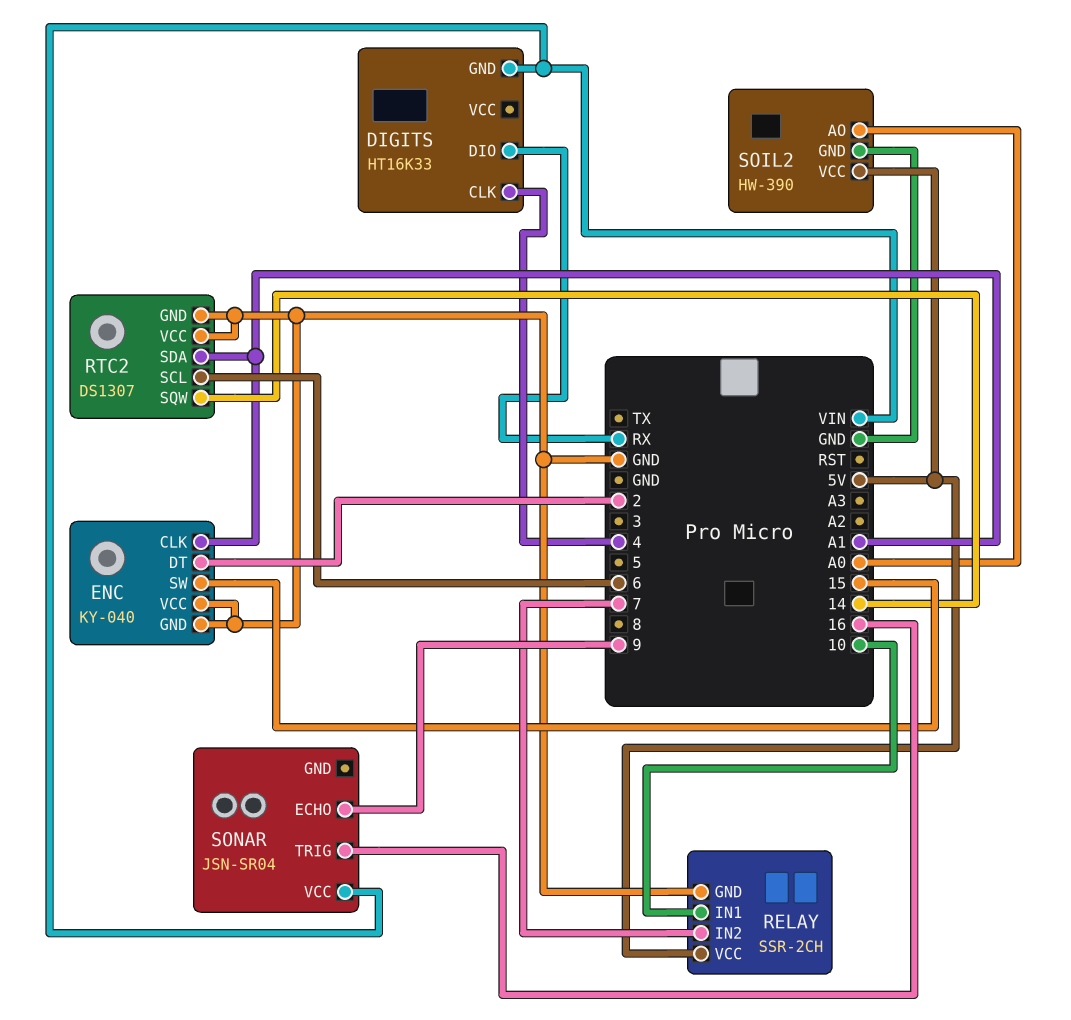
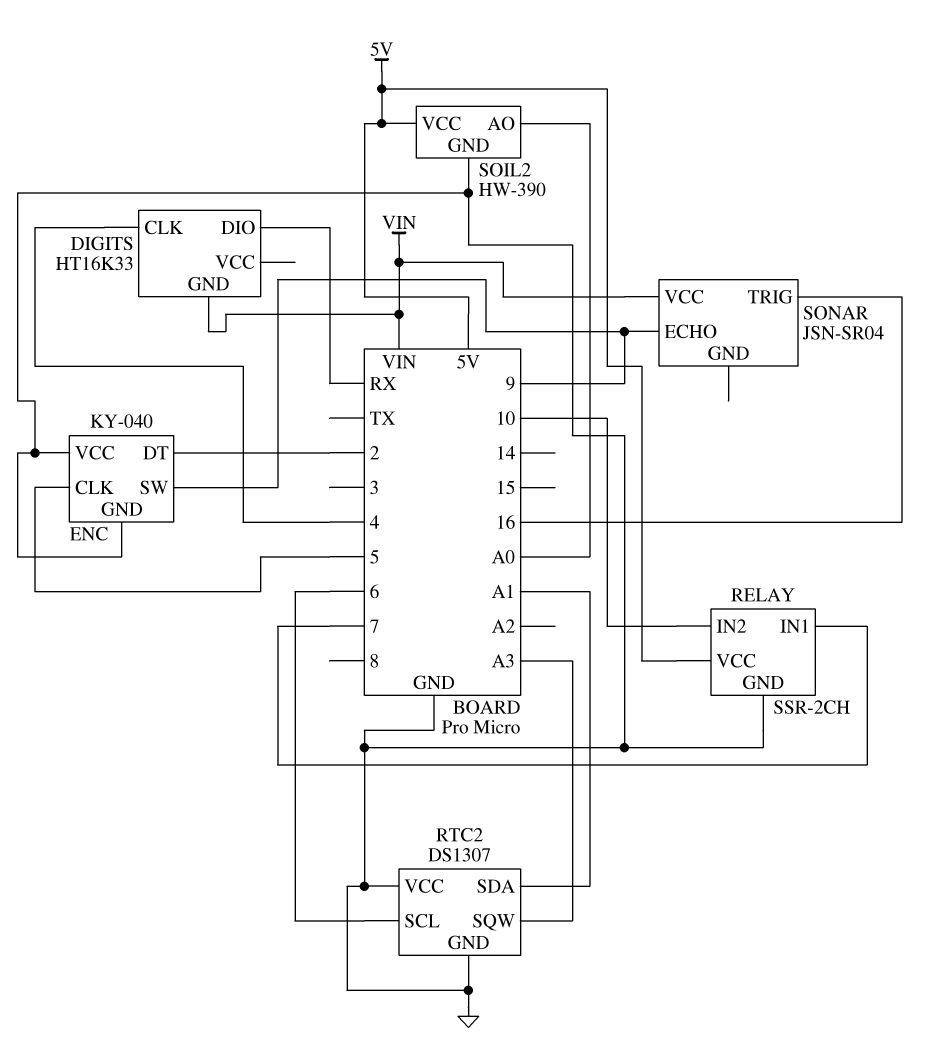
ENC pin CLK: A1 -> 5
ENC pin SW: 15 -> 9
RELAY pin IN1: 10 -> 7
RELAY pin IN2: 7 -> 10
RTC2 pin SQW: 14 -> A3

